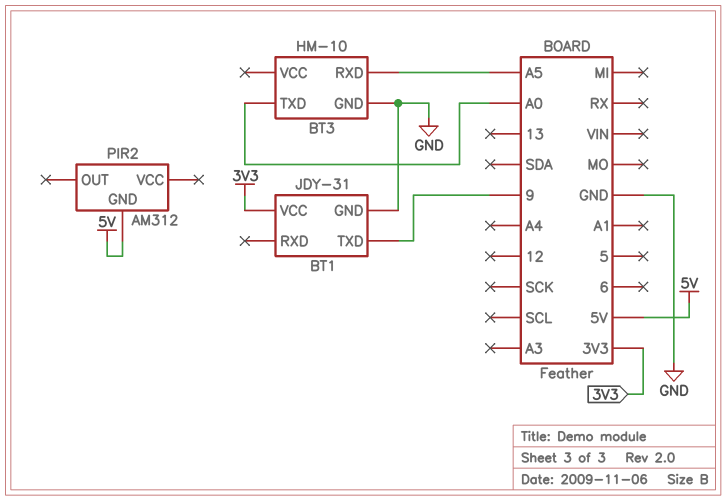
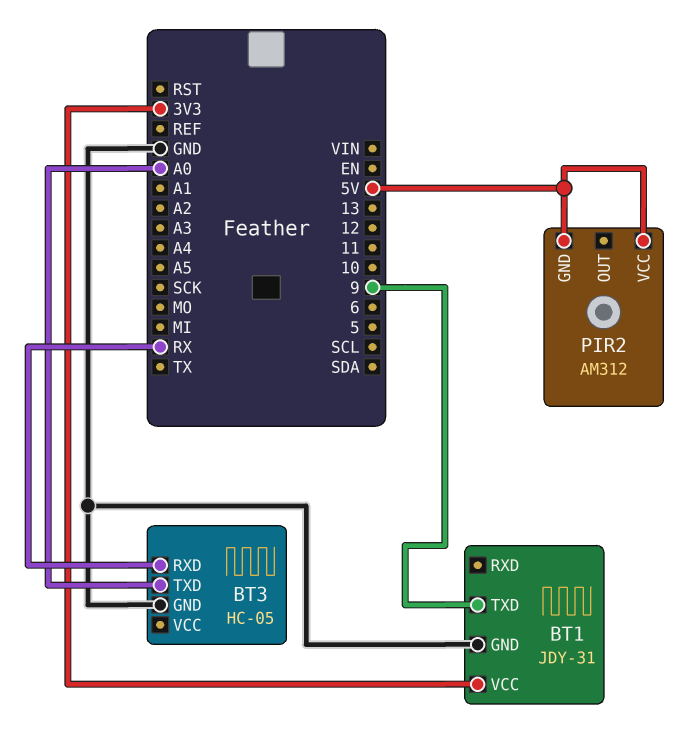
BT3: HM-10 -> HC-05
BT3 pin RXD: A5 -> RX
PIR2 pin VCC: none -> 5V

